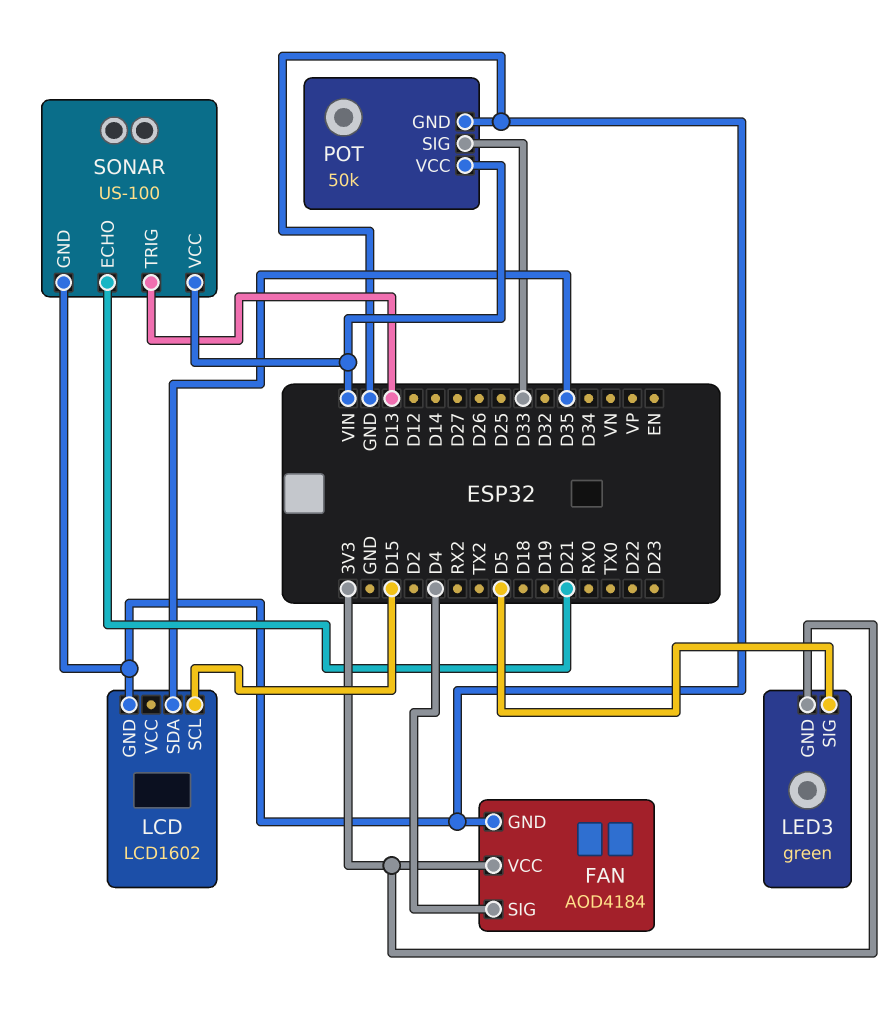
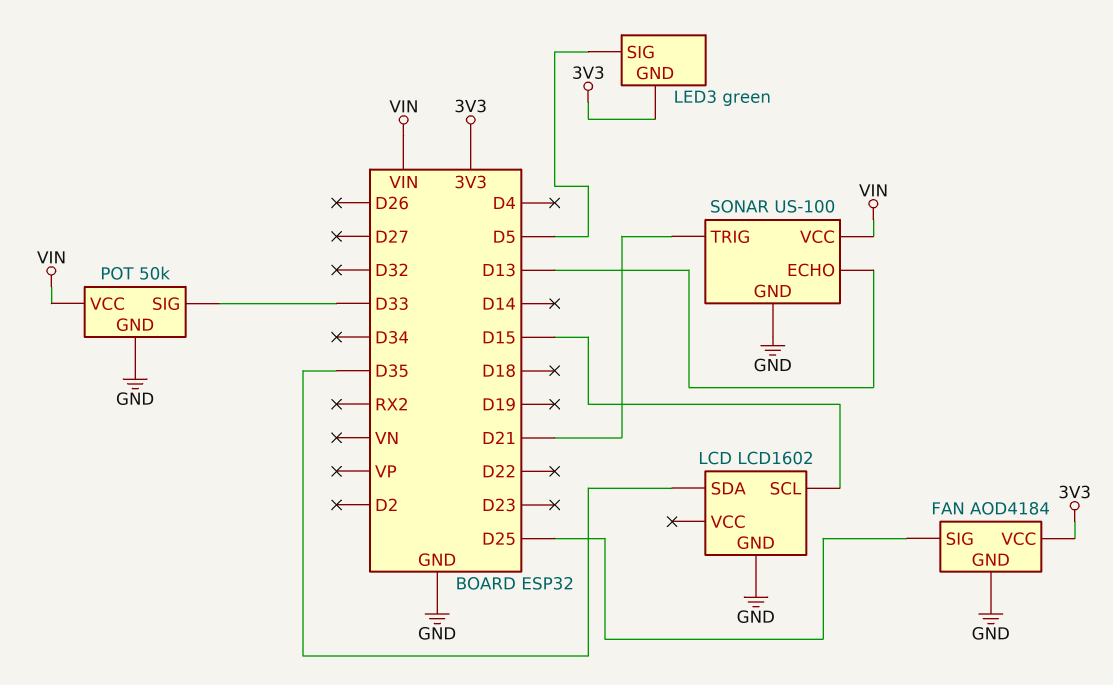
FAN pin SIG: D4 -> D25
SONAR pin ECHO: D21 -> D13
SONAR pin TRIG: D13 -> D21

